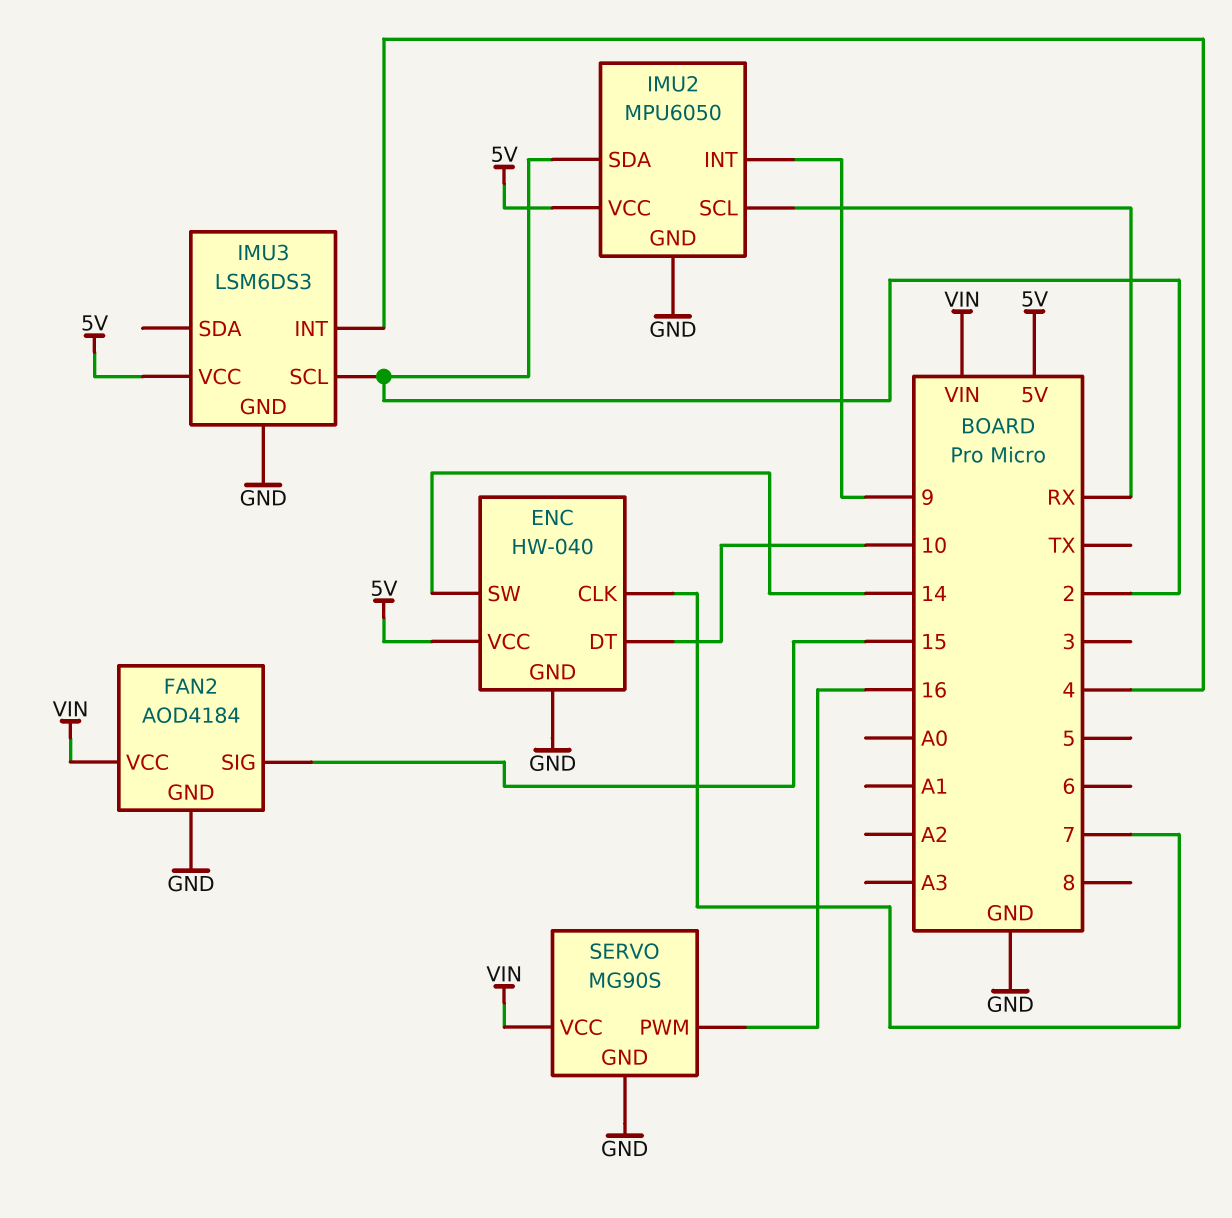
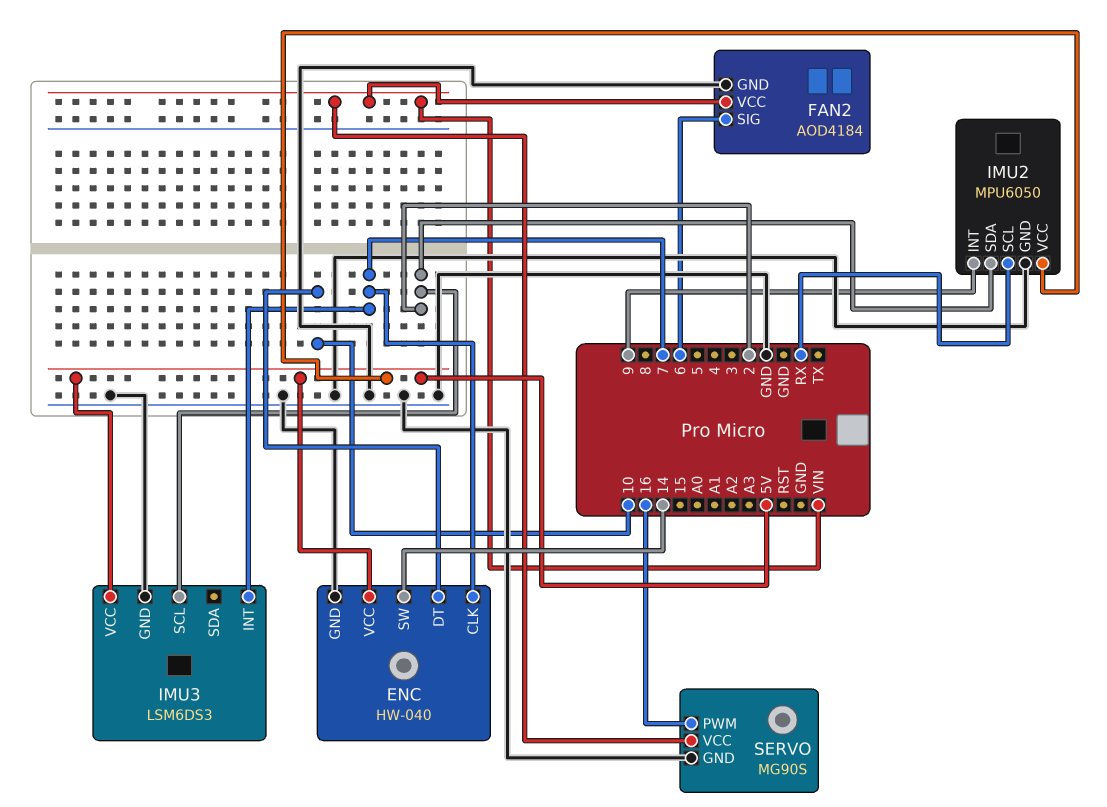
FAN2 pin SIG: 15 -> 6
IMU3 pin INT: 4 -> 7

